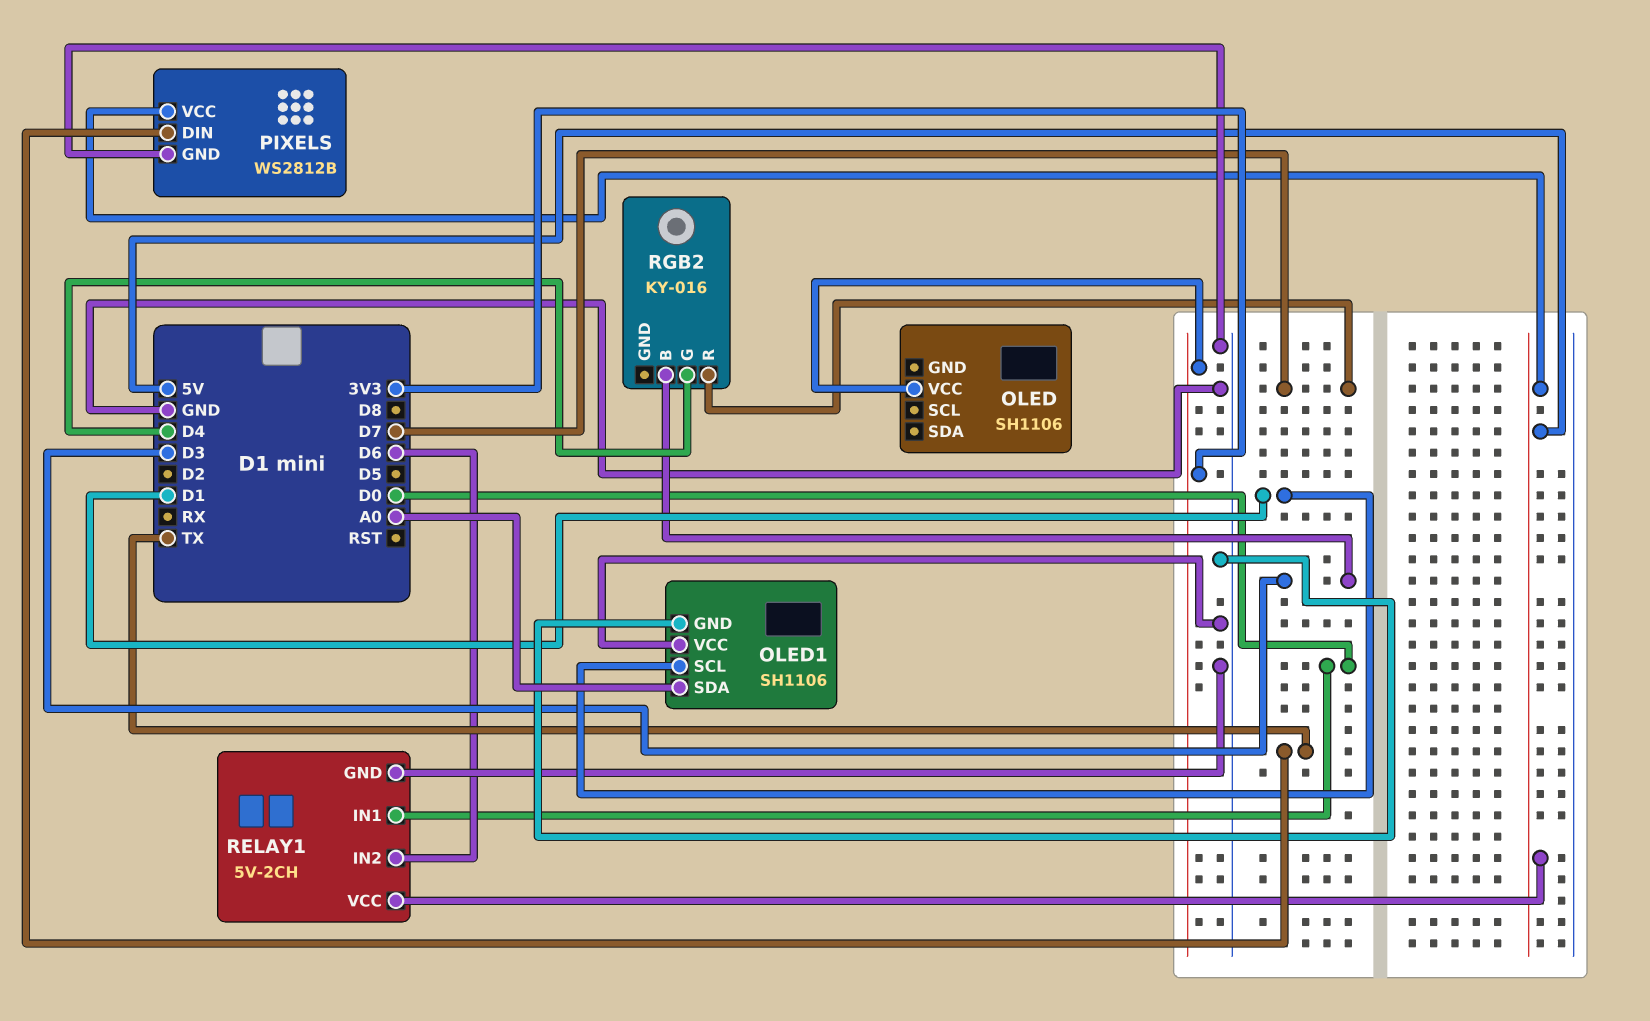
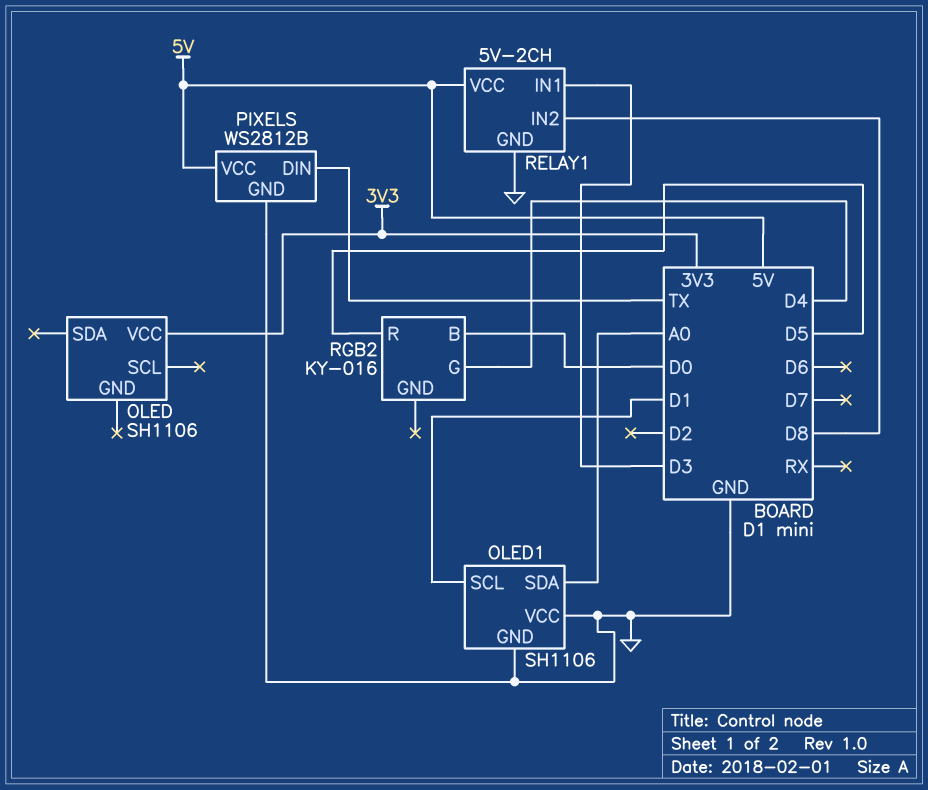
RELAY1 pin IN1: D0 -> D3
RELAY1 pin IN2: D6 -> D8
RGB2 pin B: D3 -> D0
RGB2 pin R: D7 -> D5

